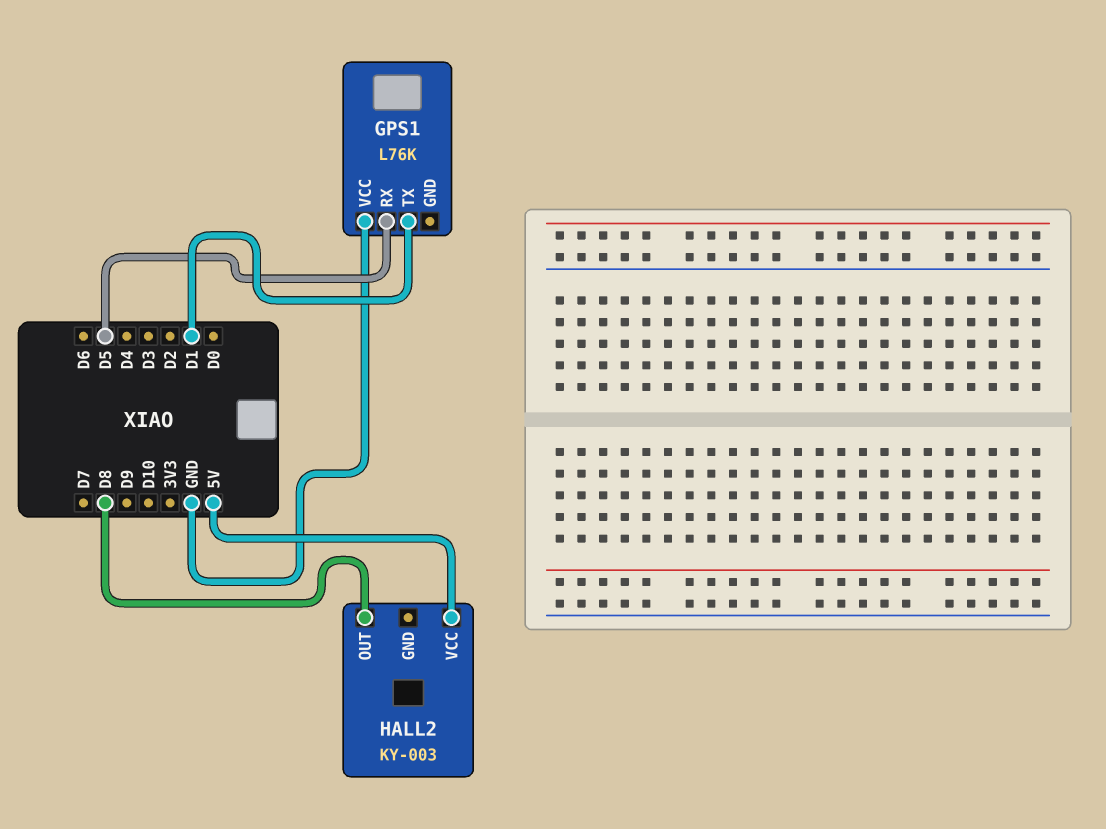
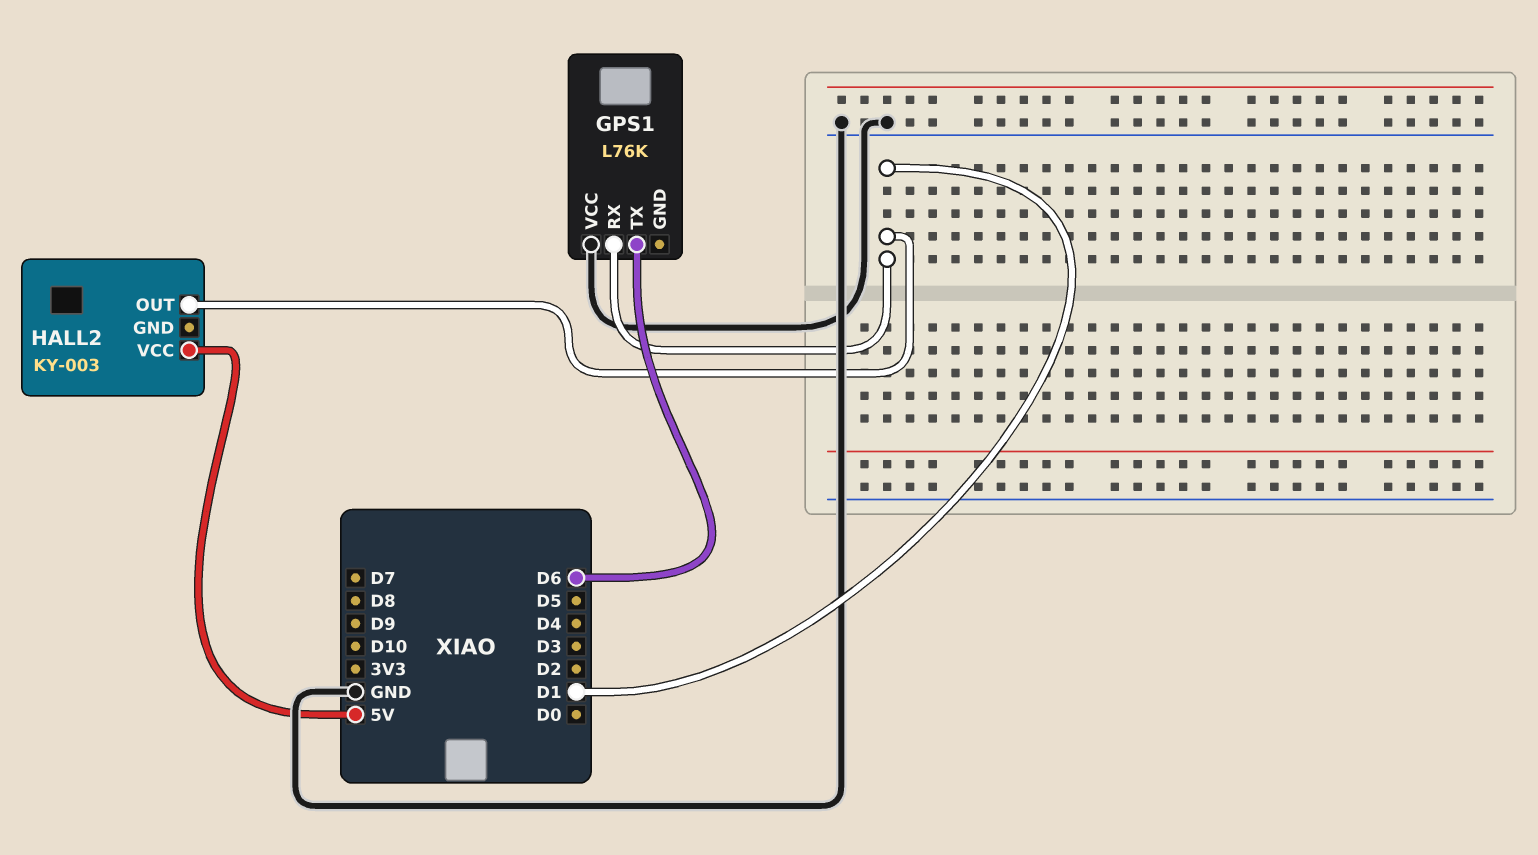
GPS1 pin RX: D5 -> D1
GPS1 pin TX: D1 -> D6
HALL2 pin OUT: D8 -> D1

